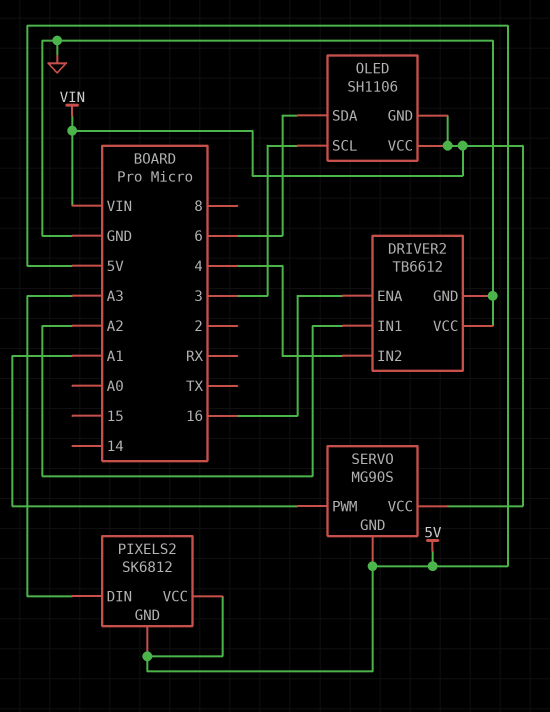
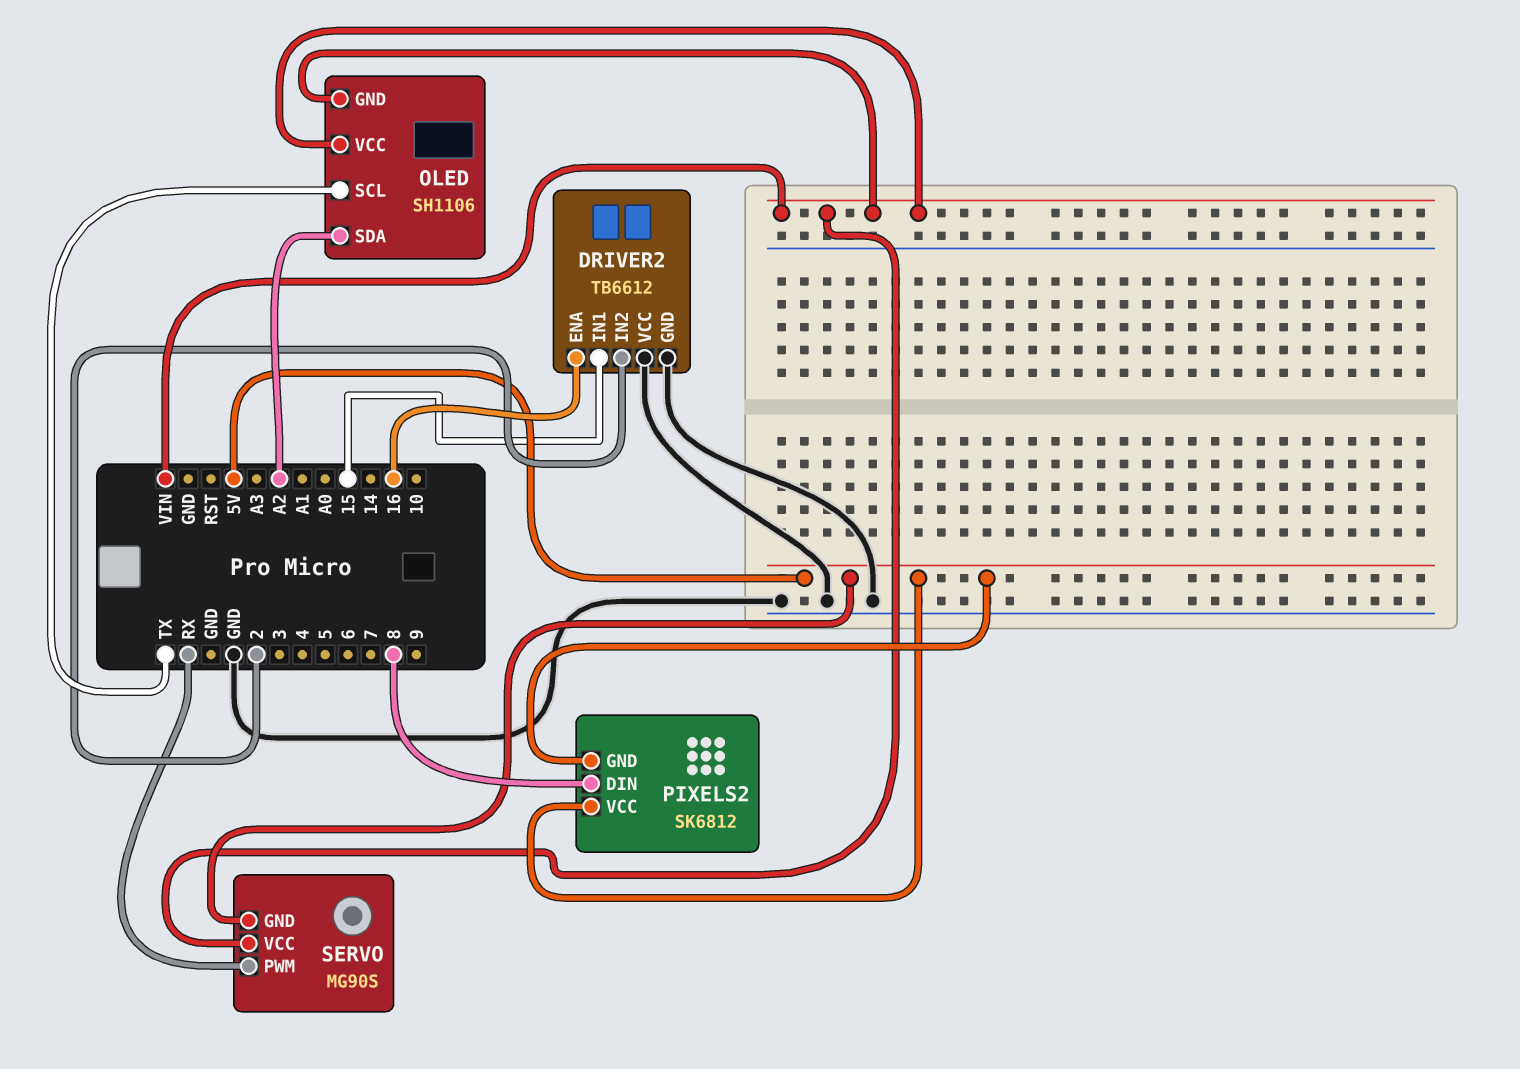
DRIVER2 pin IN1: A2 -> 15
DRIVER2 pin IN2: 4 -> 2
OLED pin SCL: 3 -> TX
OLED pin SDA: 6 -> A2
PIXELS2 pin DIN: A3 -> 8
SERVO pin PWM: A1 -> RX

